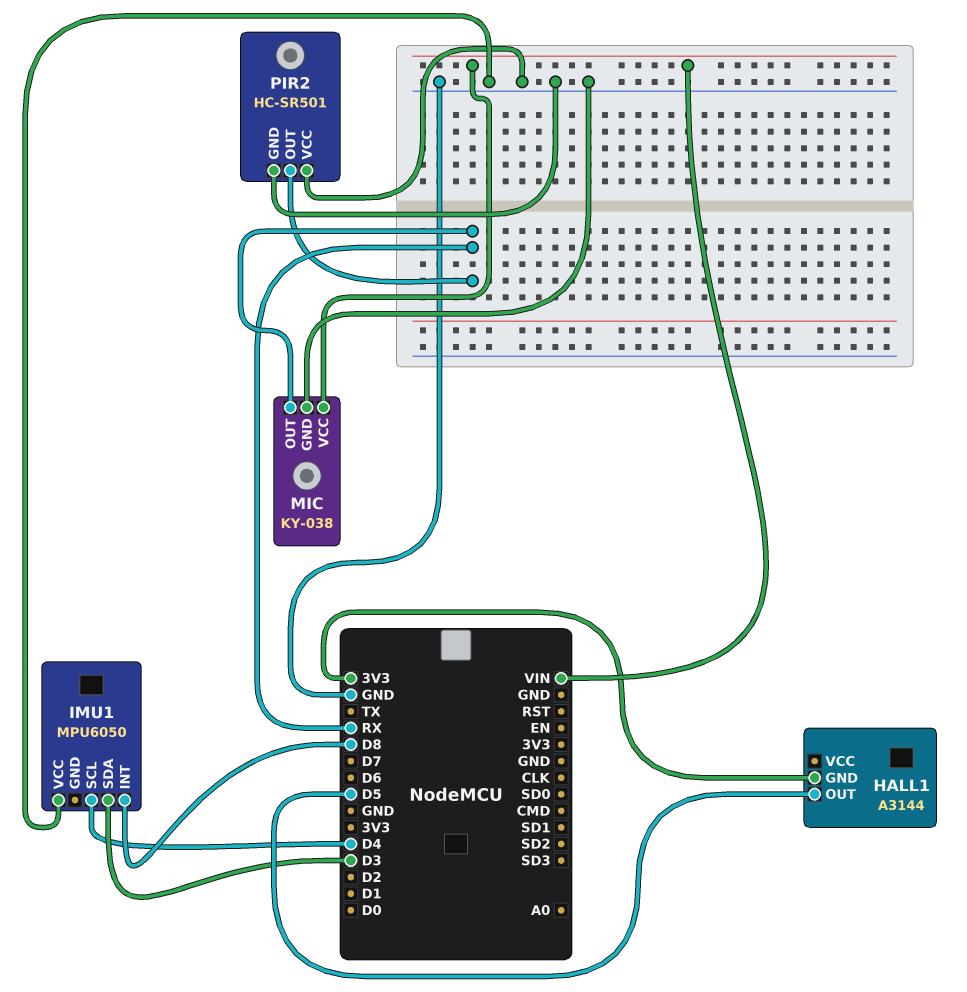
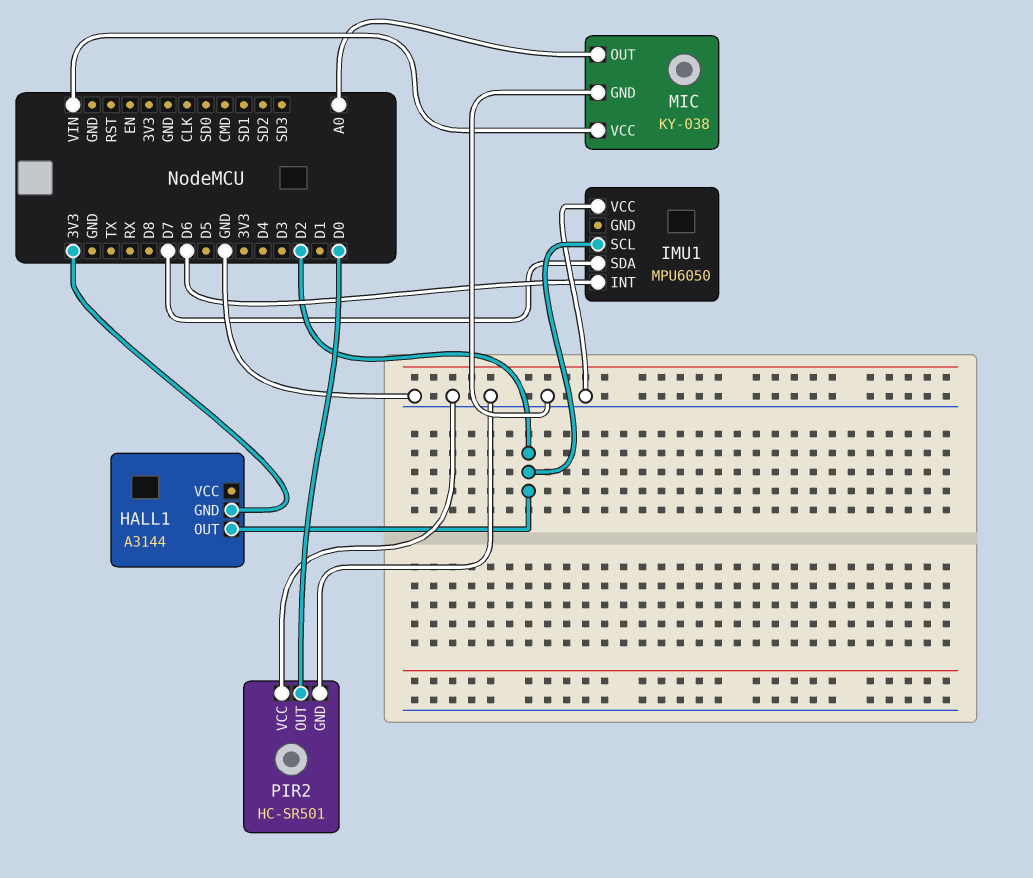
HALL1 pin OUT: D5 -> D2
IMU1 pin INT: D8 -> D6
IMU1 pin SCL: D4 -> D2
IMU1 pin SDA: D3 -> D7
MIC pin OUT: RX -> A0
PIR2 pin OUT: RX -> D0

